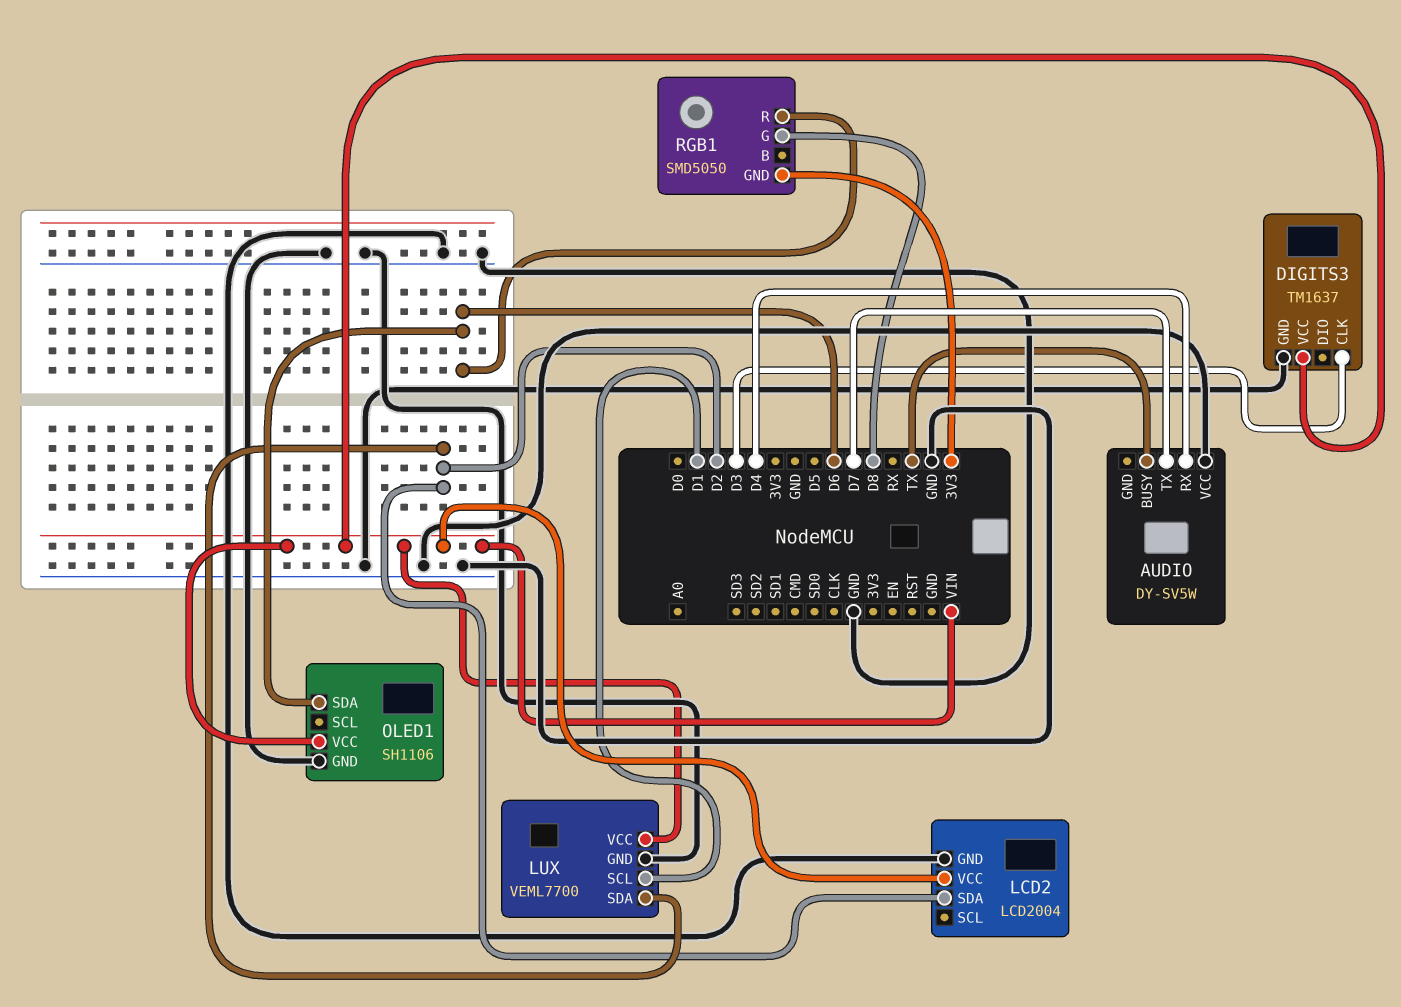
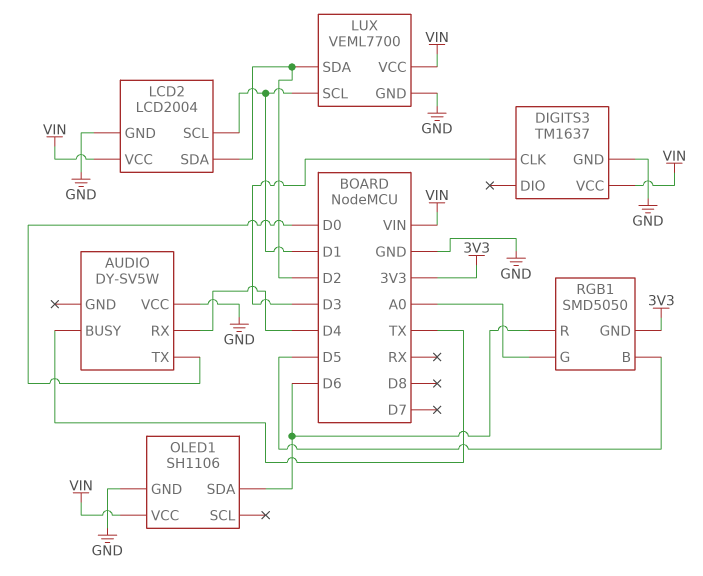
AUDIO pin TX: D7 -> D0
LCD2 pin SCL: none -> D1
RGB1 pin B: none -> D5
RGB1 pin G: D8 -> A0

